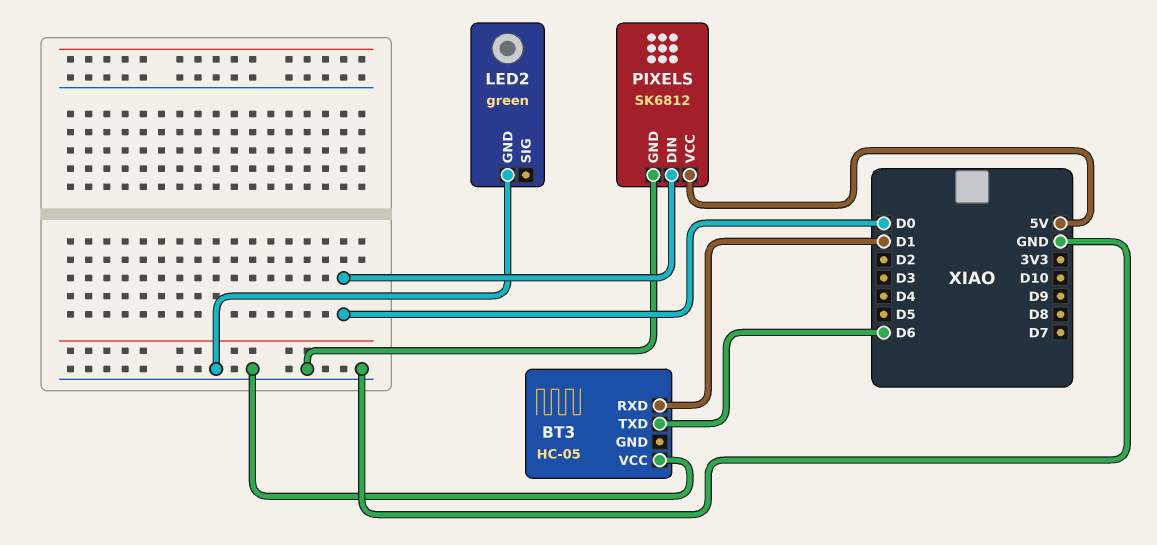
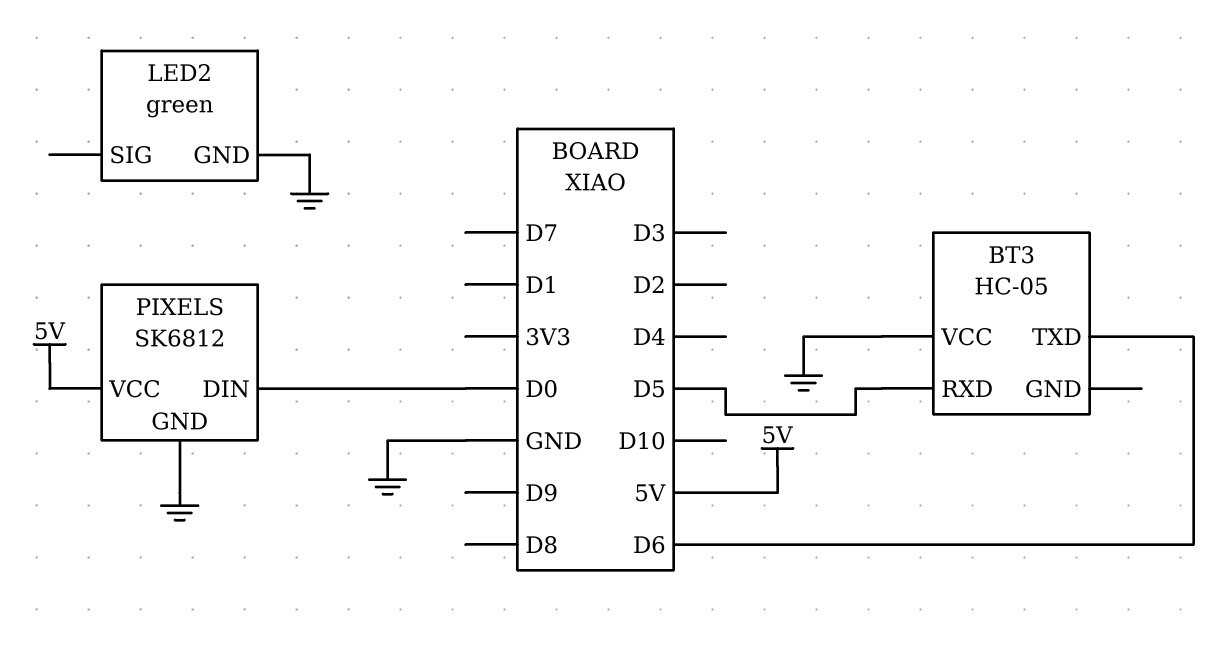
BT3 pin RXD: D1 -> D5

